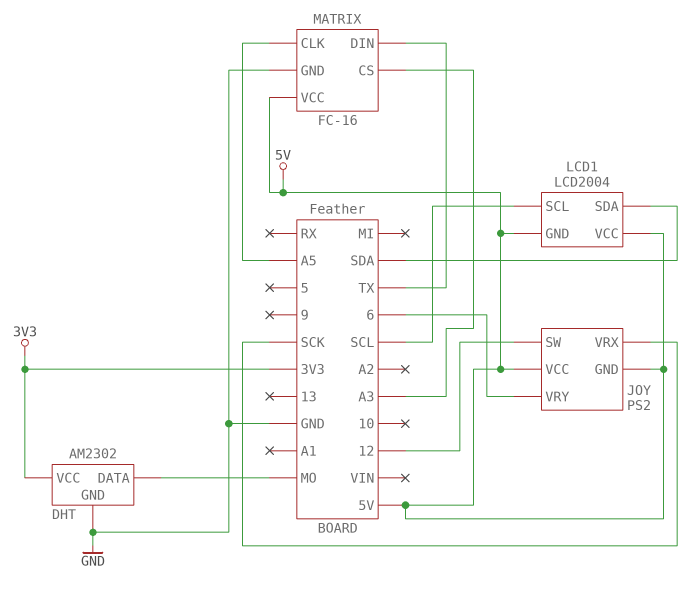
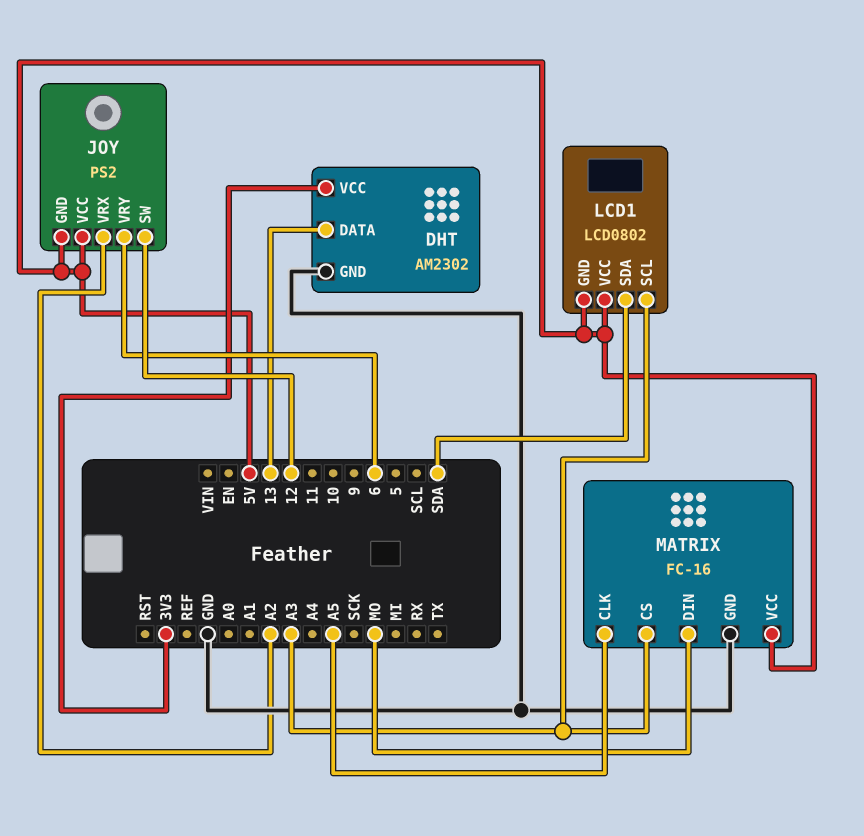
DHT pin DATA: MO -> 13
JOY pin VRX: SCK -> A2
LCD1: LCD2004 -> LCD0802
LCD1 pin SCL: SCL -> A3
MATRIX pin DIN: TX -> MO

